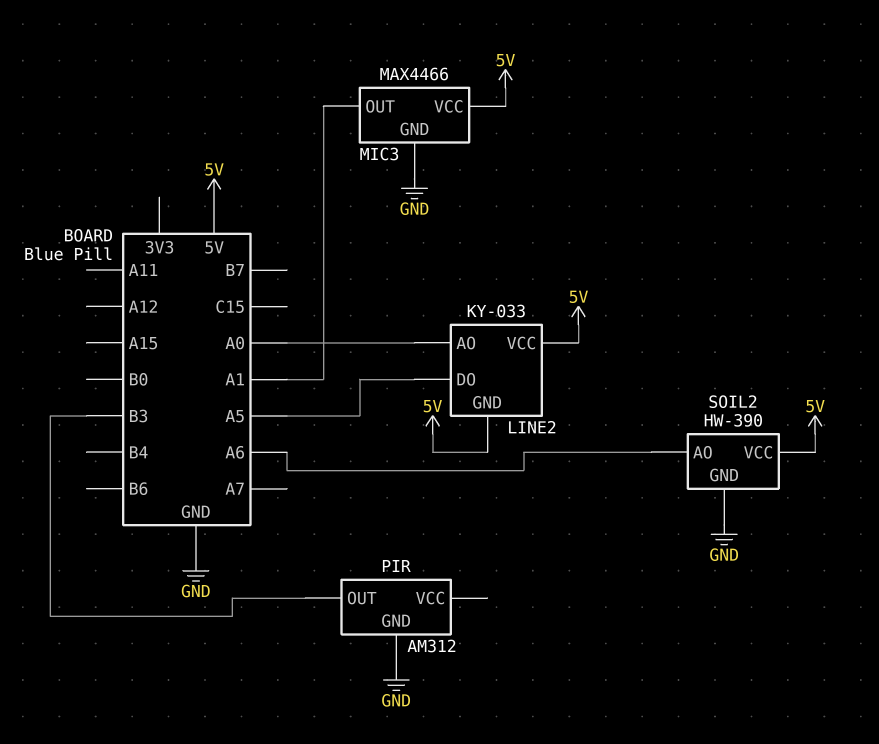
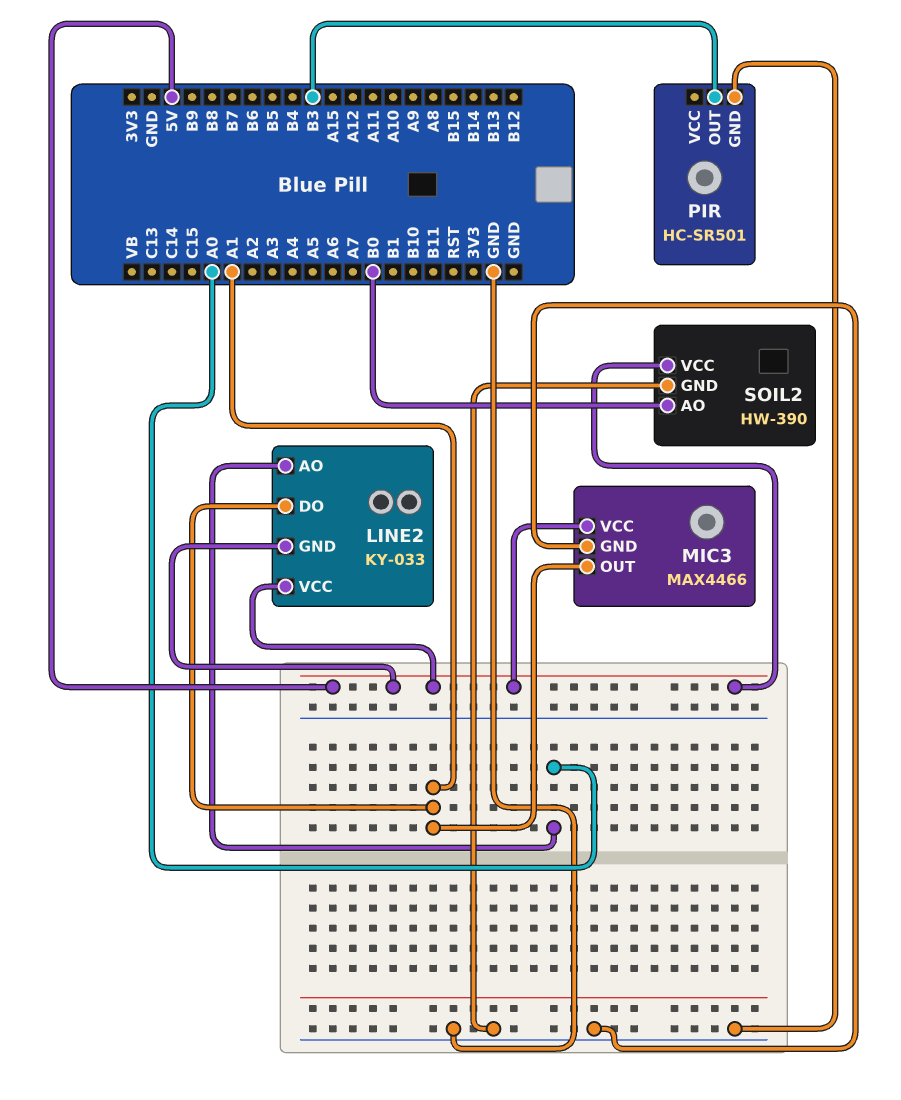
LINE2 pin DO: A5 -> A1
PIR: AM312 -> HC-SR501
SOIL2 pin AO: A6 -> B0

